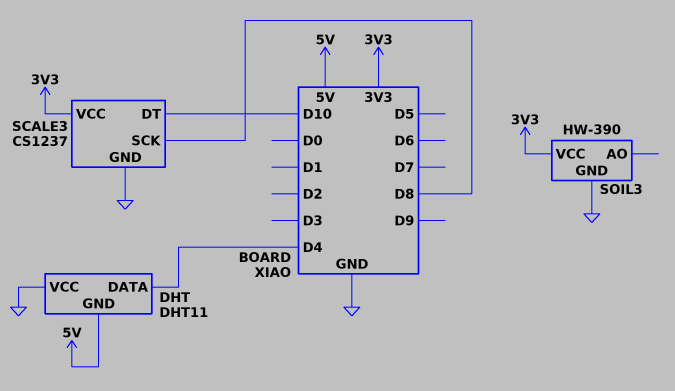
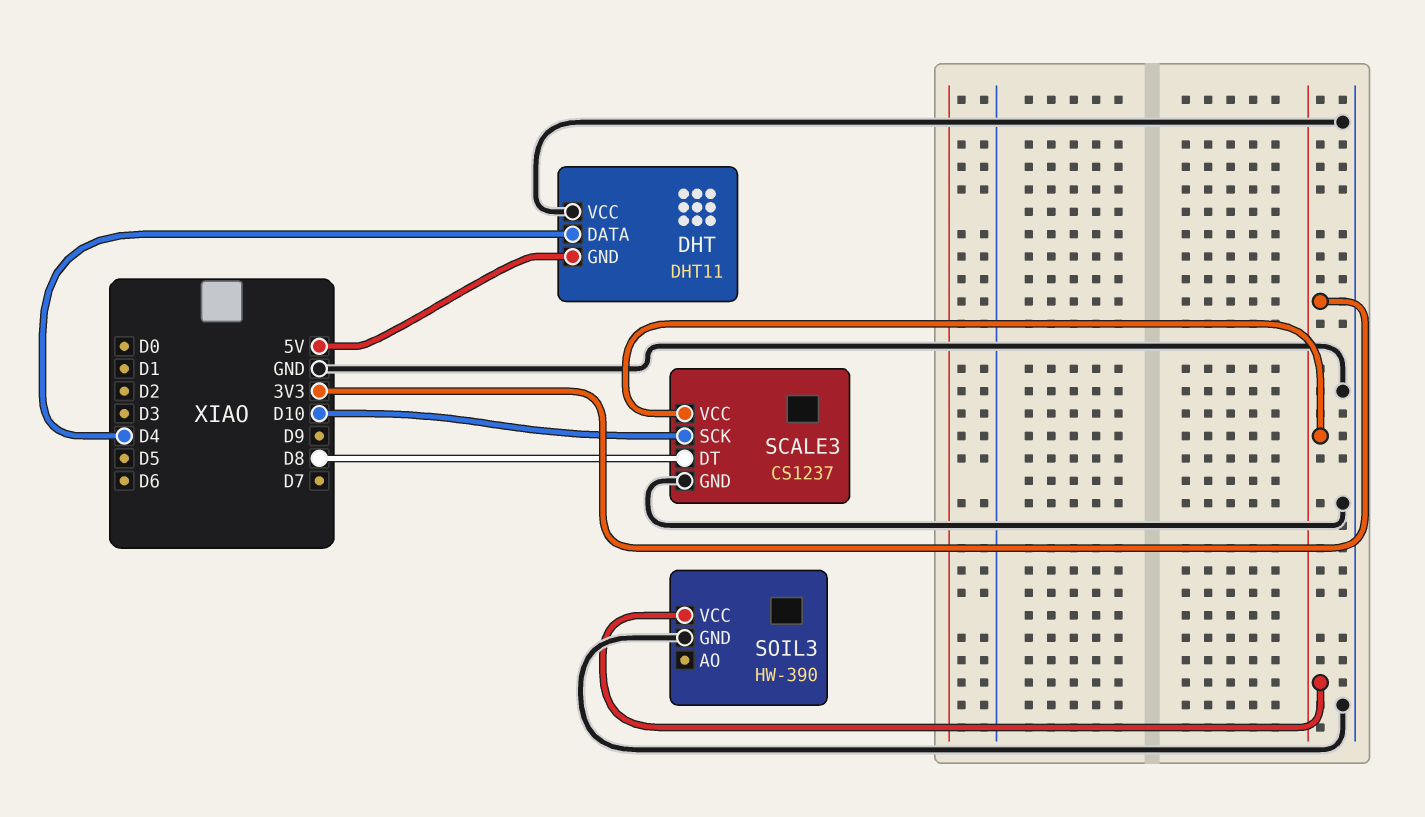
SCALE3 pin DT: D10 -> D8
SCALE3 pin SCK: D8 -> D10

